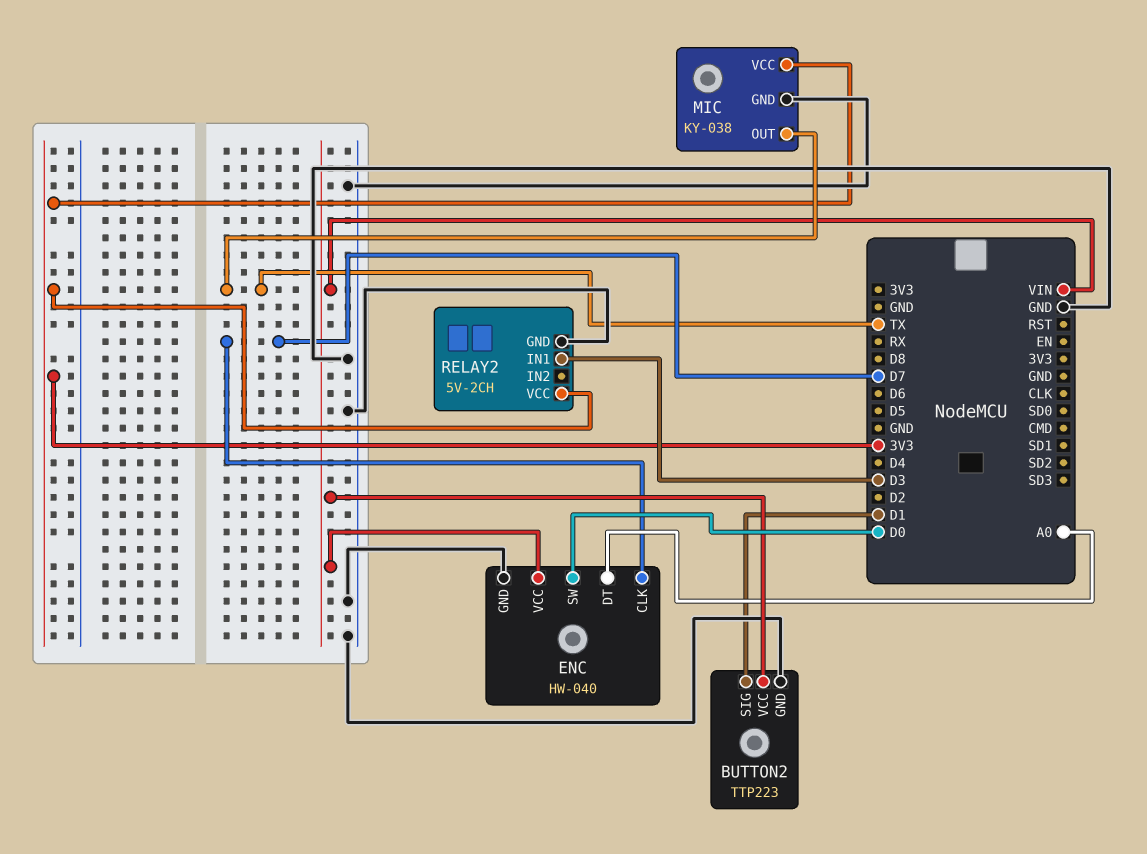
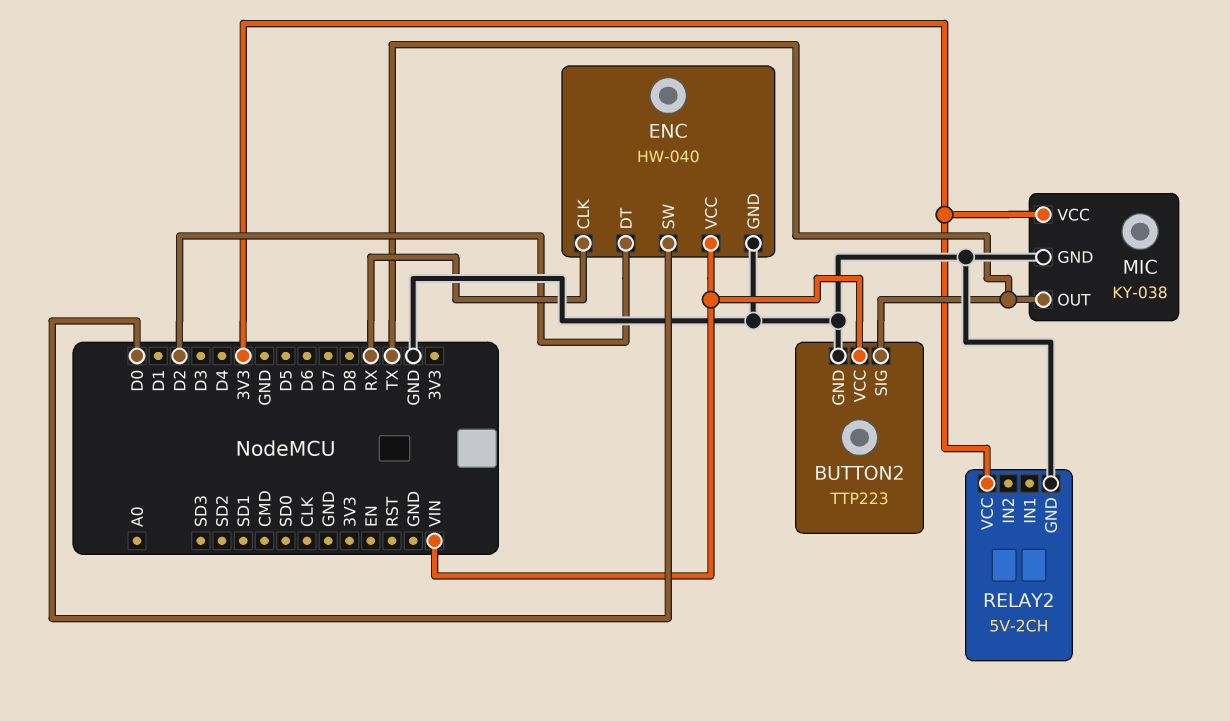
BUTTON2 pin SIG: D1 -> TX
ENC pin CLK: D7 -> RX
ENC pin DT: A0 -> D2
RELAY2 pin IN1: D3 -> none

